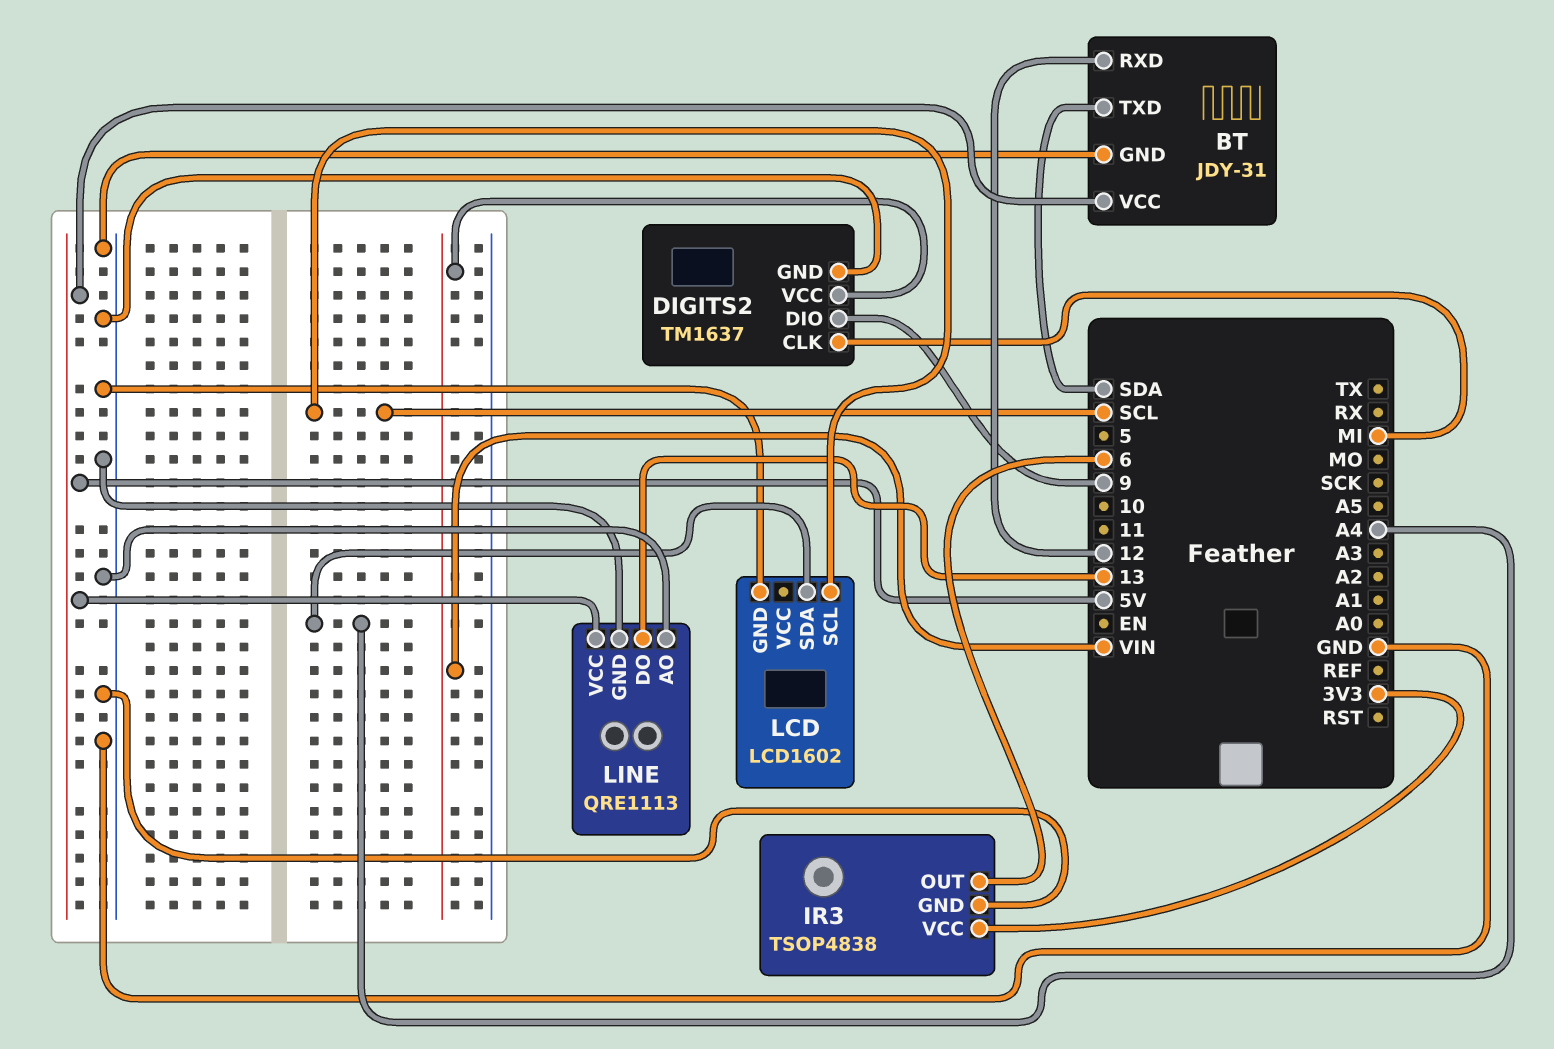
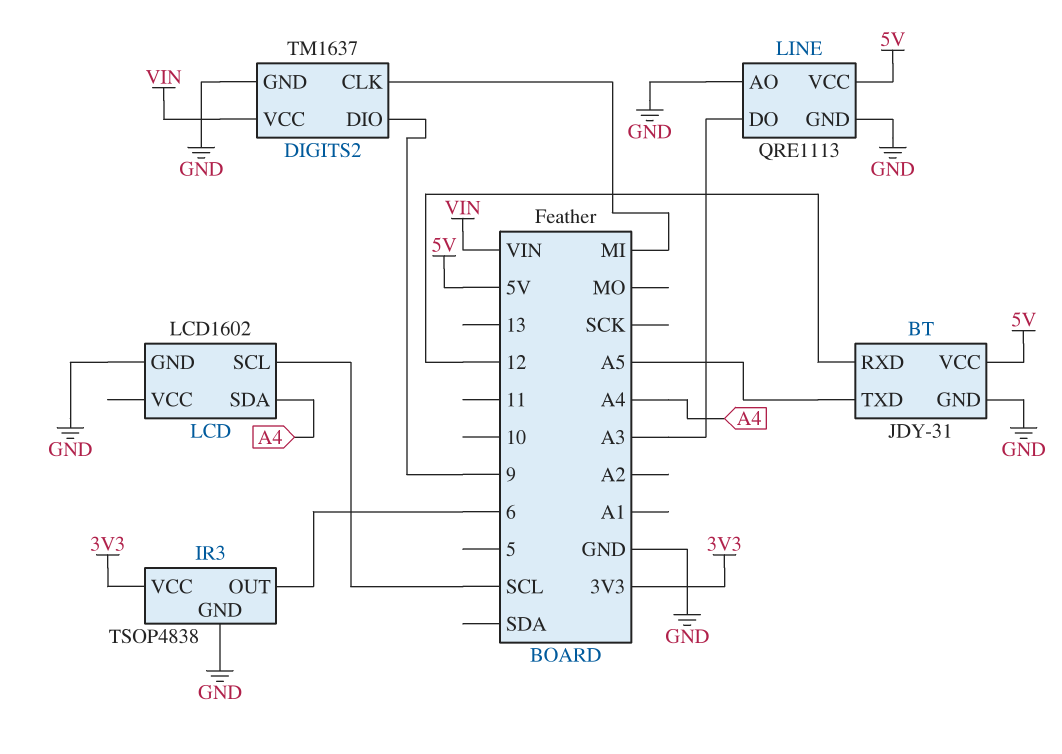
BT pin TXD: SDA -> A5
LINE pin DO: 13 -> A3

